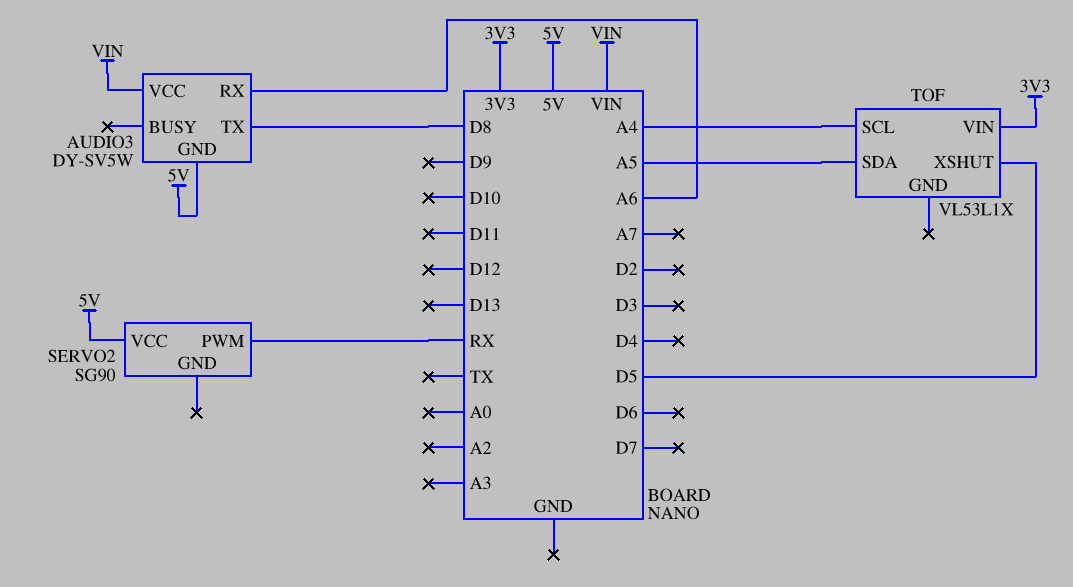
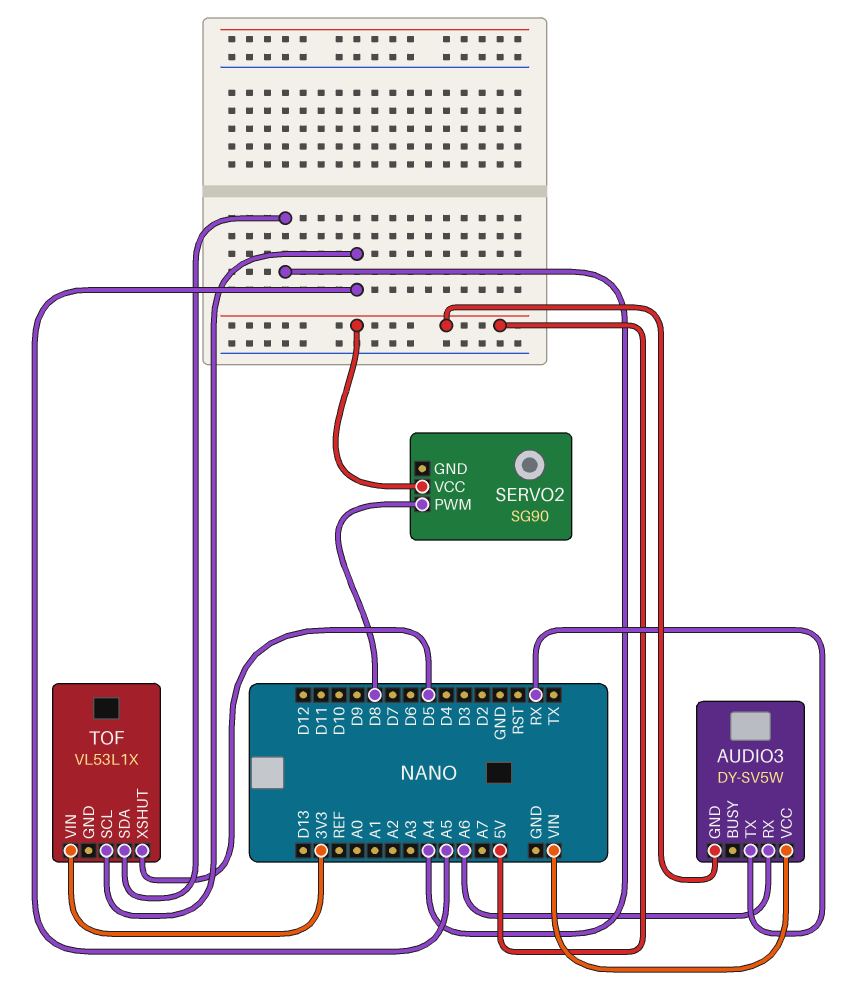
AUDIO3 pin TX: D8 -> RX
SERVO2 pin PWM: RX -> D8
TOF pin SCL: A4 -> A5
TOF pin SDA: A5 -> A4

